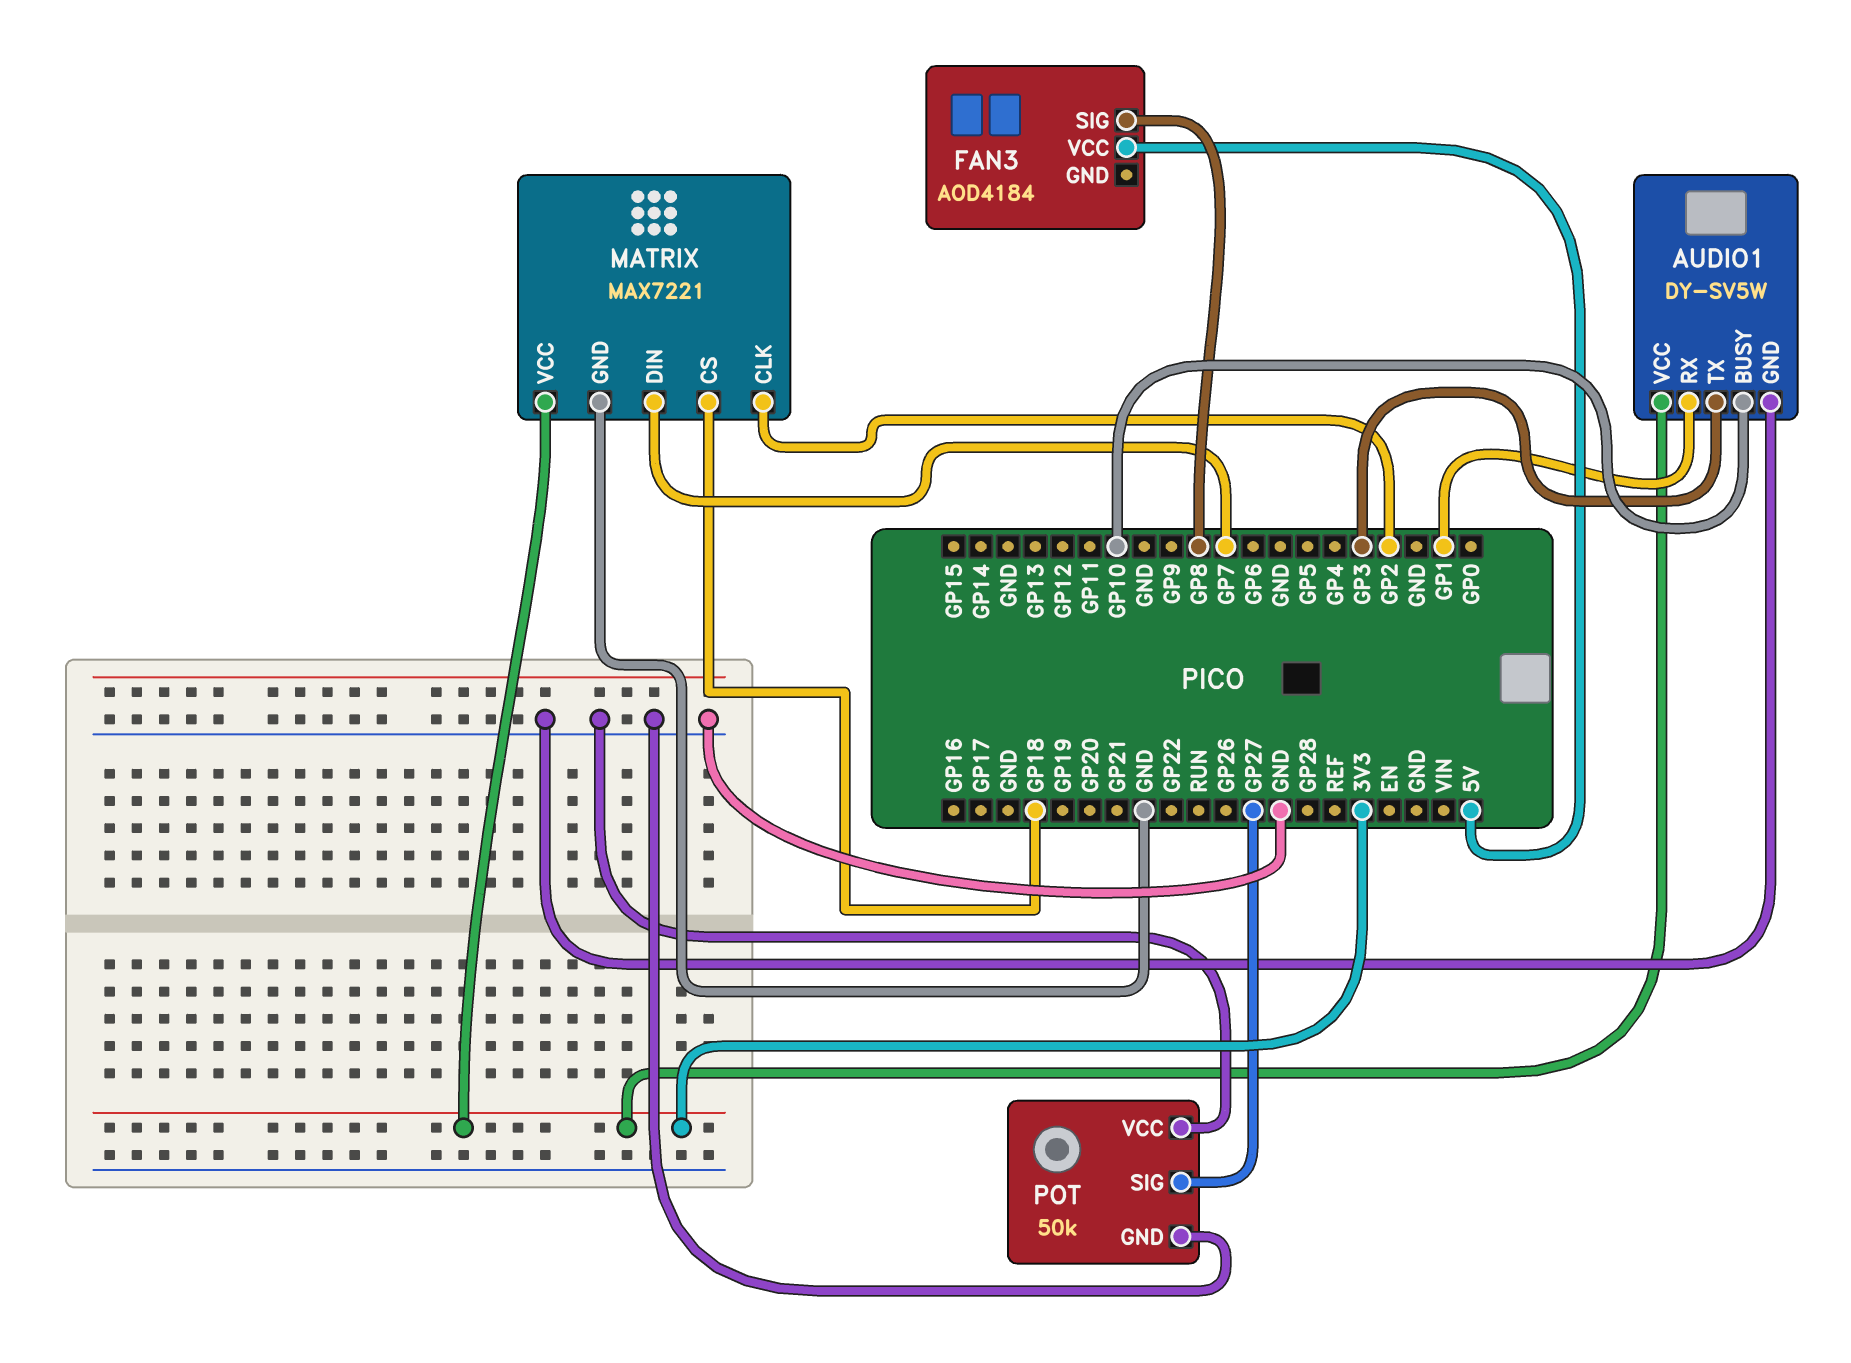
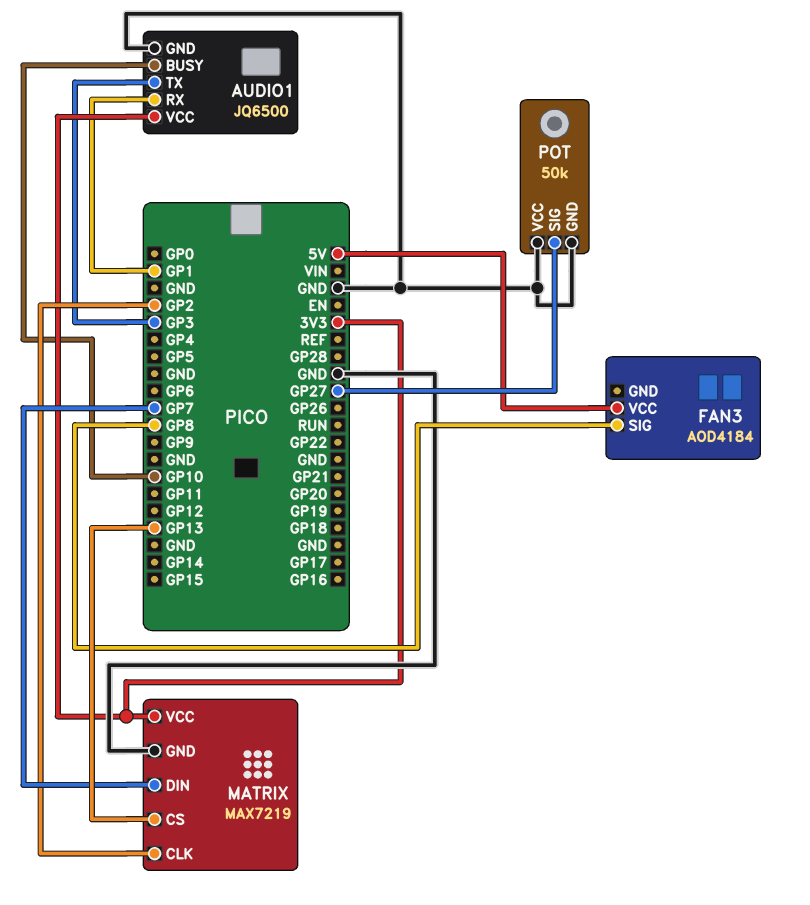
AUDIO1: DY-SV5W -> JQ6500
MATRIX: MAX7221 -> MAX7219
MATRIX pin CS: GP18 -> GP13

